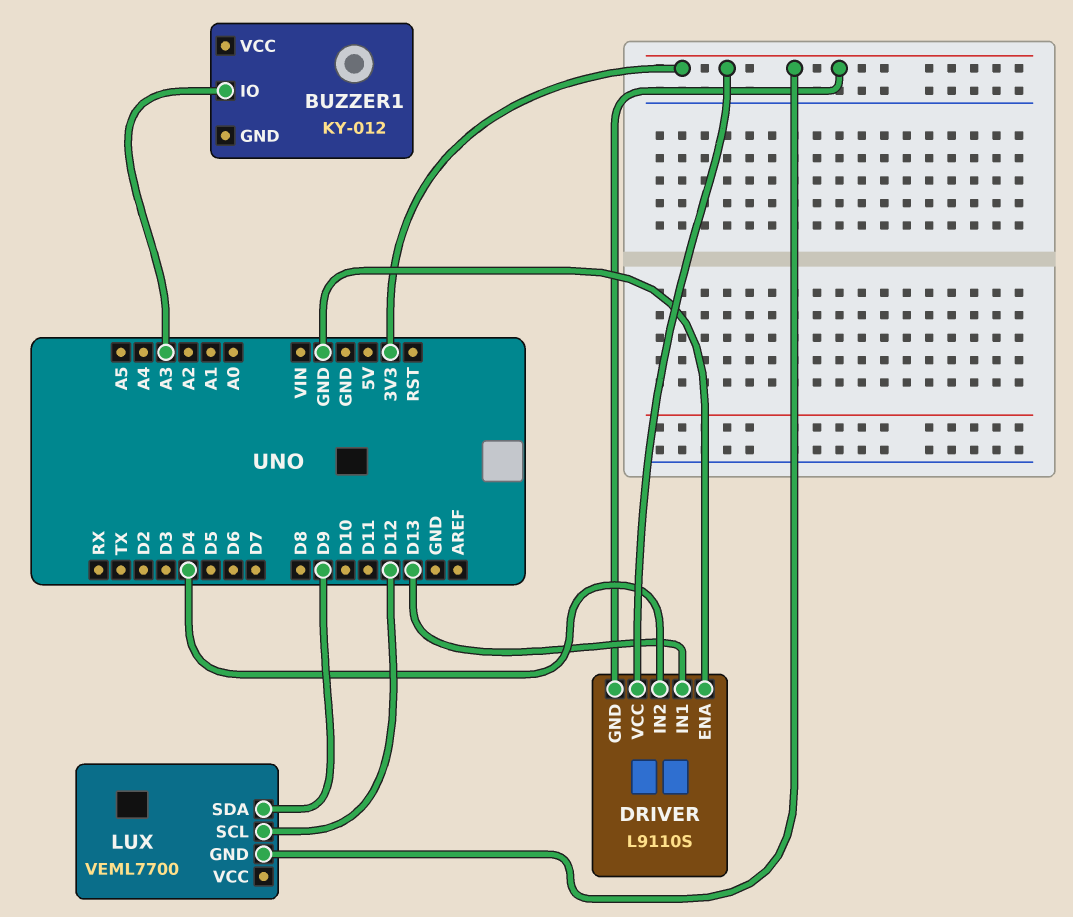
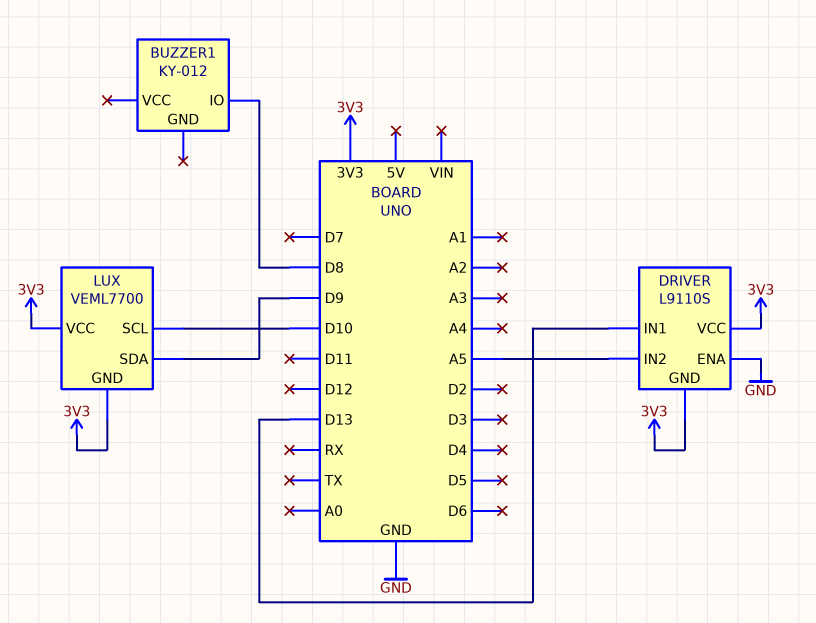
BUZZER1 pin IO: A3 -> D8
DRIVER pin IN2: D4 -> A5
LUX pin SCL: D12 -> D10
LUX pin VCC: none -> 3V3

